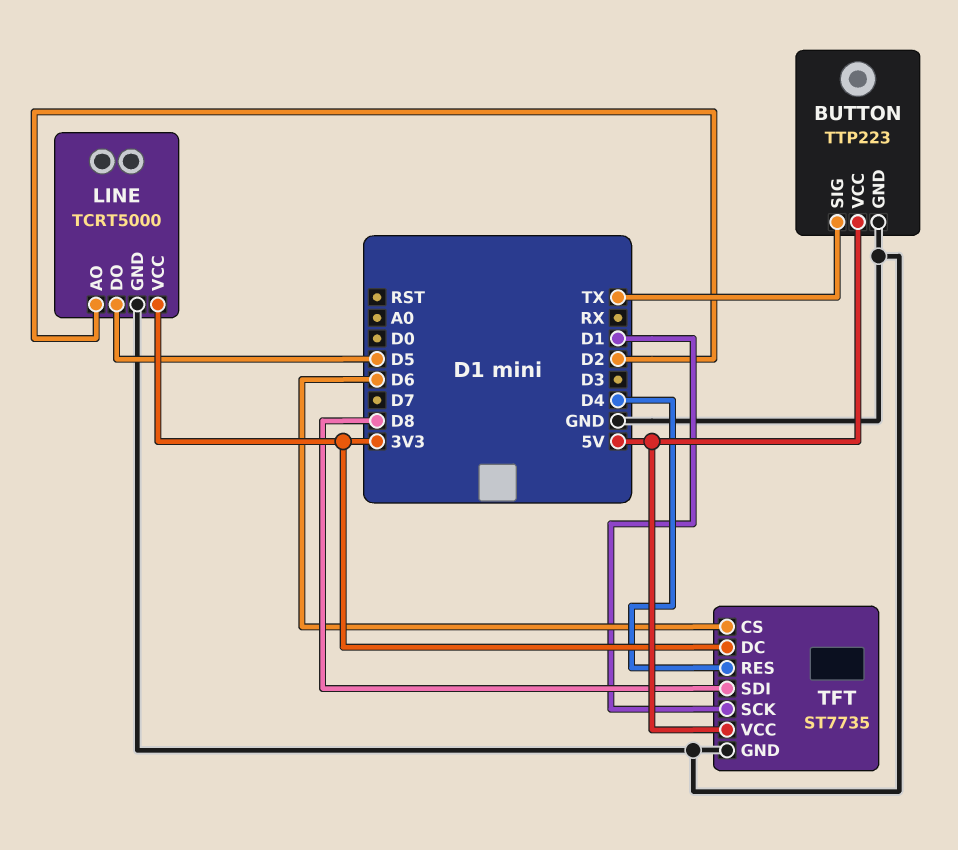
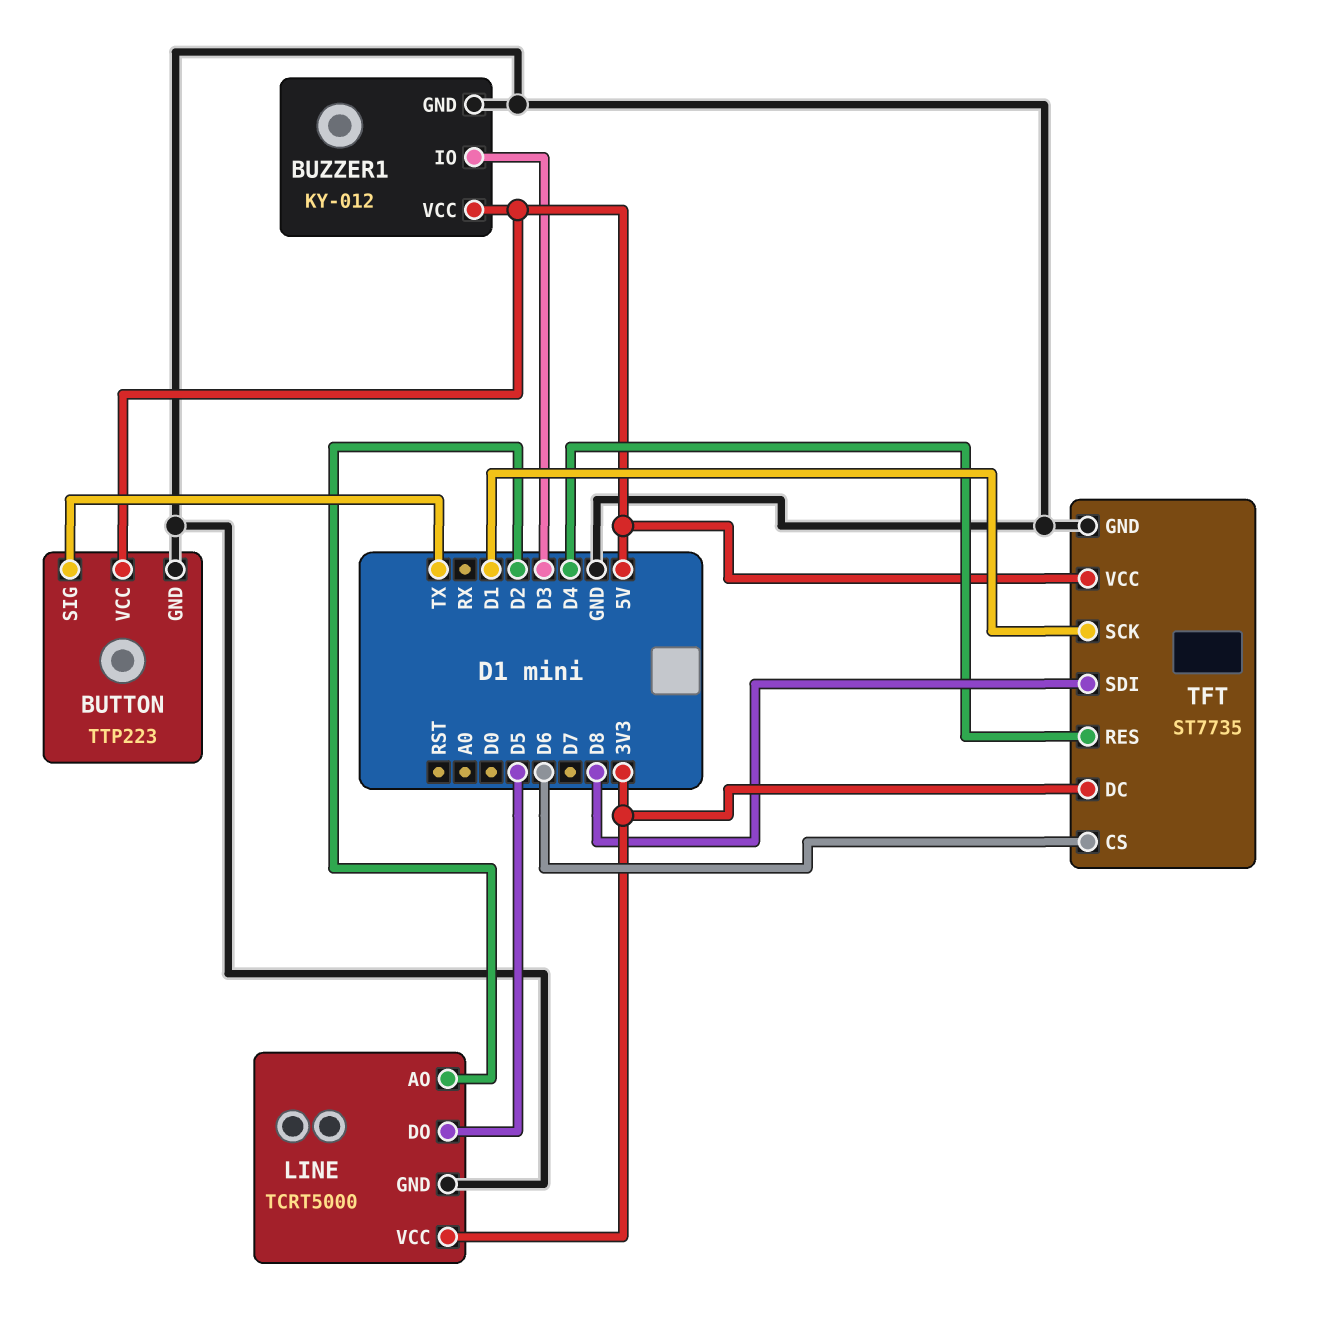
BUZZER1: none -> KY-012
BUZZER1 pin GND: none -> GND
BUZZER1 pin IO: none -> D3
BUZZER1 pin VCC: none -> 5V

